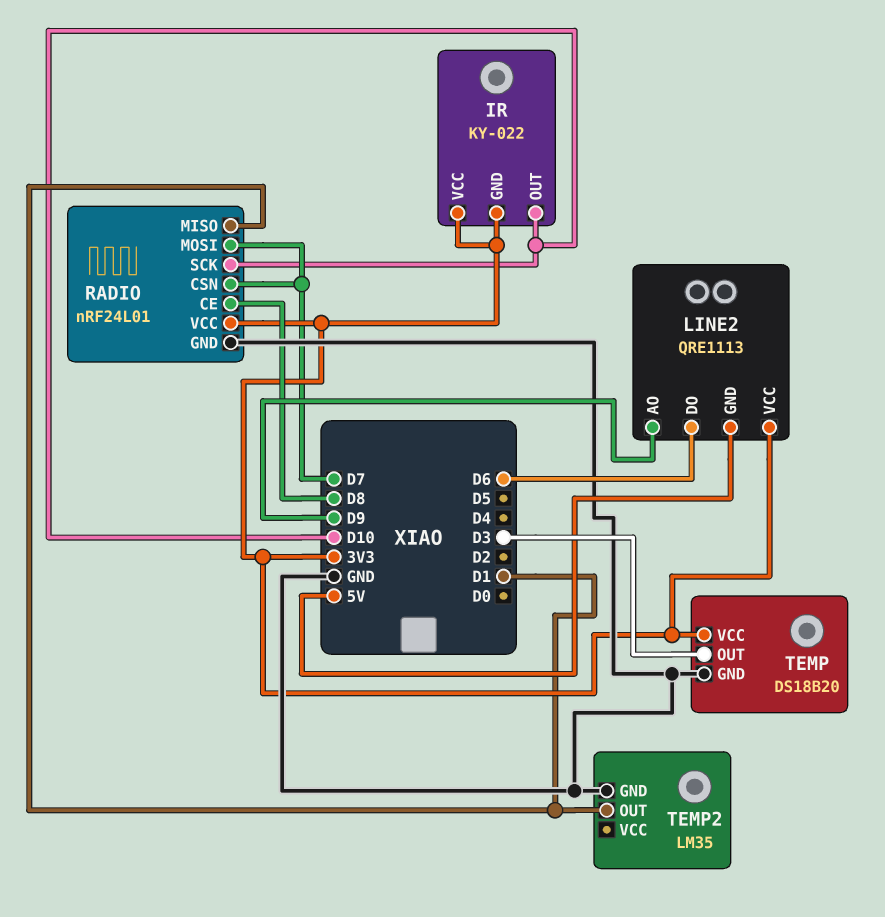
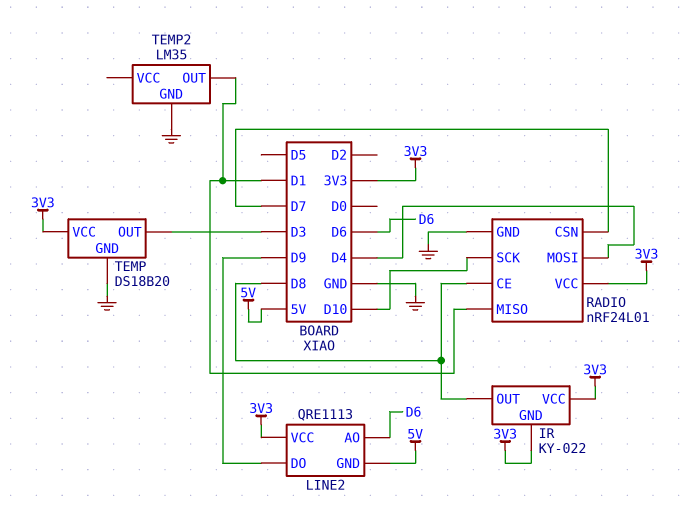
IR pin OUT: D10 -> D8
LINE2 pin AO: D9 -> D6
LINE2 pin DO: D6 -> D9
RADIO pin MOSI: D7 -> D4

